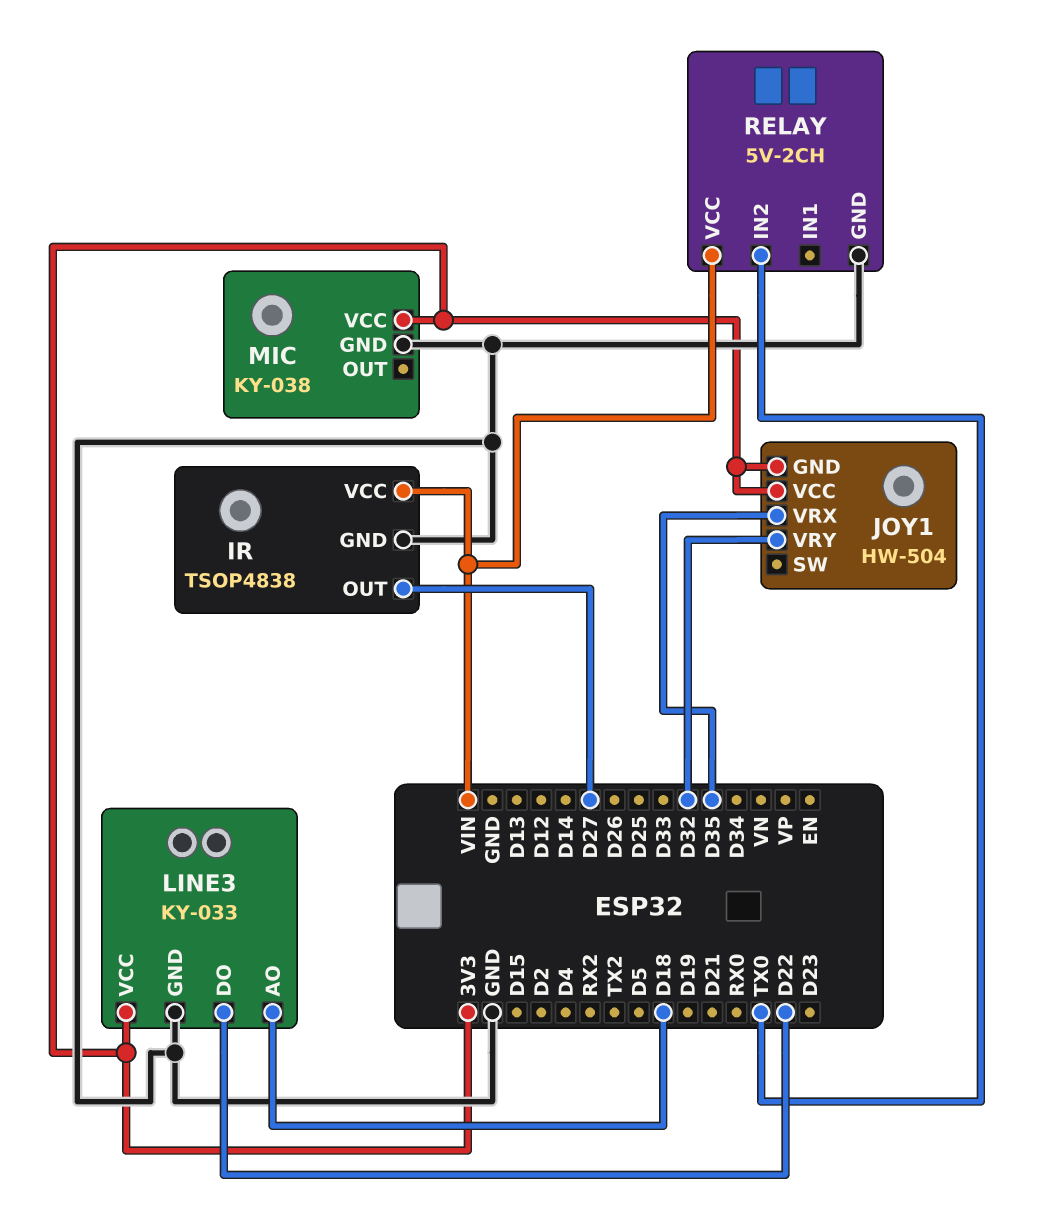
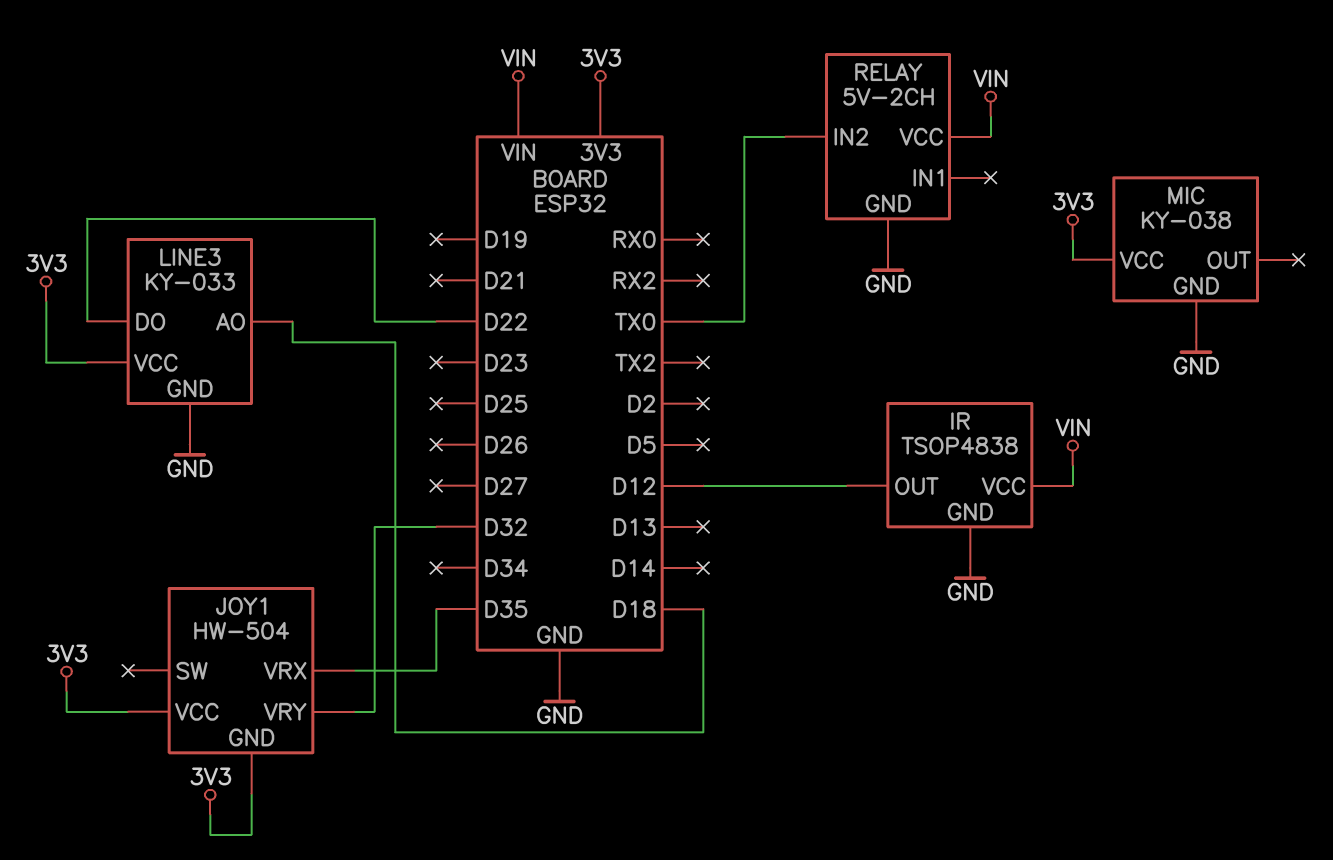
IR pin OUT: D27 -> D12

